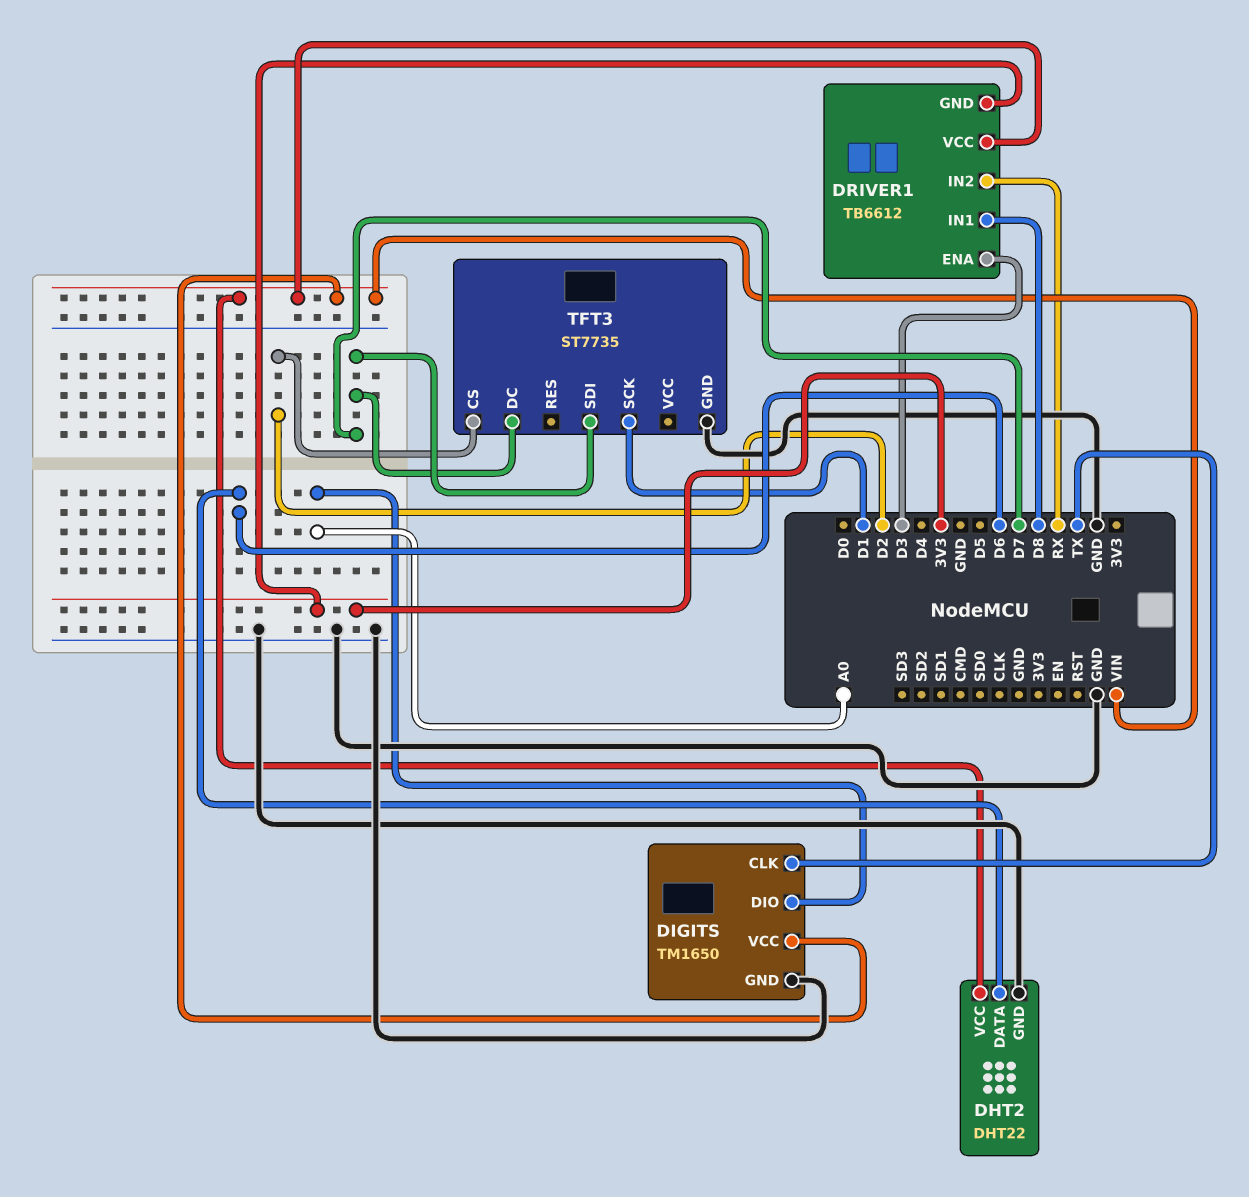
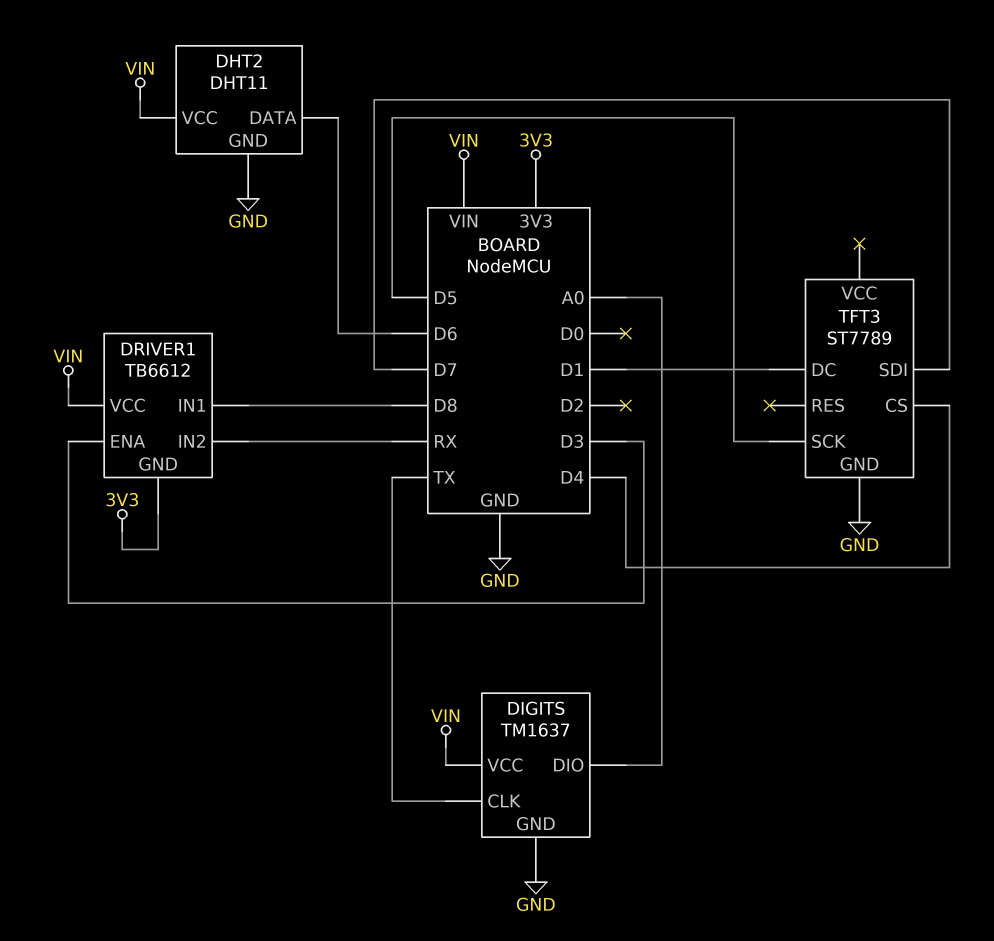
DHT2: DHT22 -> DHT11
DIGITS: TM1650 -> TM1637
TFT3: ST7735 -> ST7789
TFT3 pin CS: D2 -> D4
TFT3 pin DC: D7 -> D1
TFT3 pin SCK: D1 -> D5

